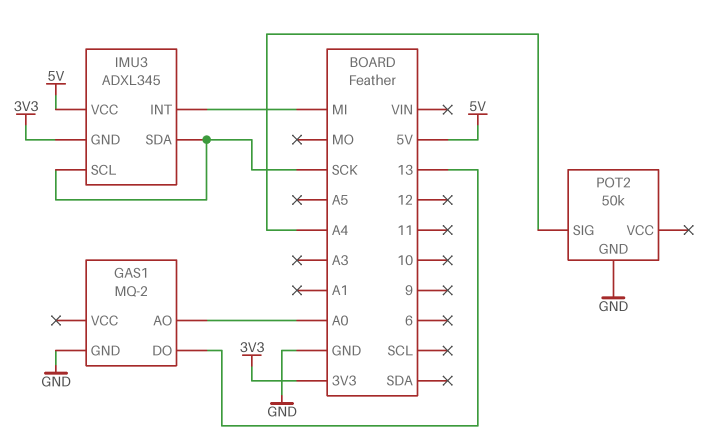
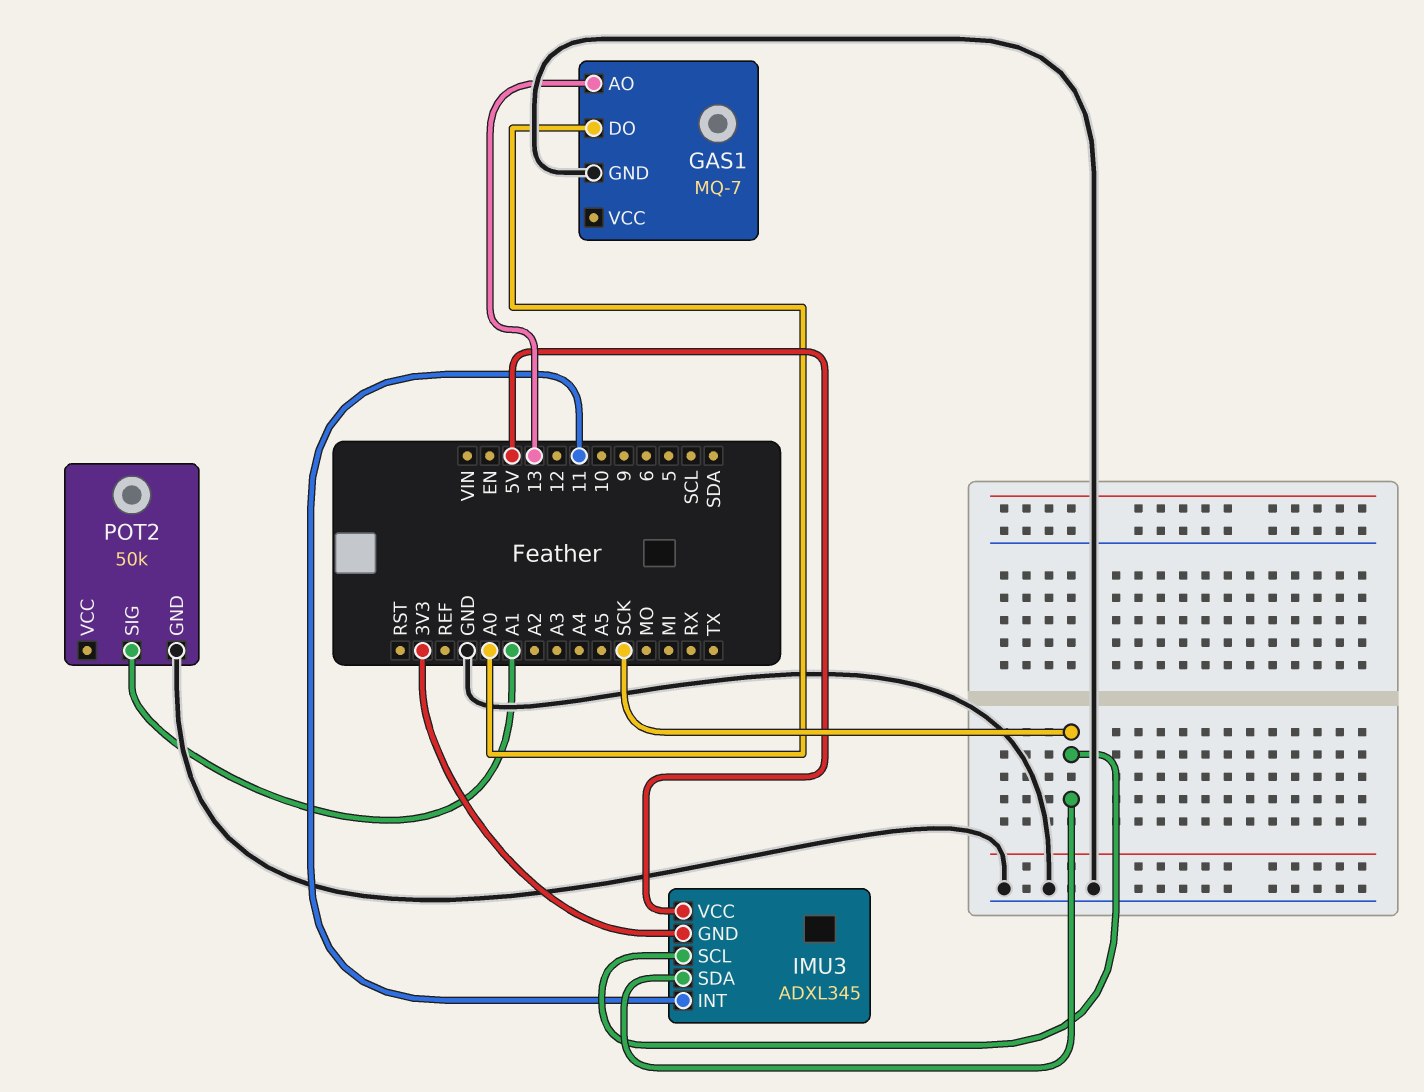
GAS1: MQ-2 -> MQ-7
GAS1 pin AO: A0 -> 13
GAS1 pin DO: 13 -> A0
IMU3 pin INT: MI -> 11
POT2 pin SIG: A4 -> A1

